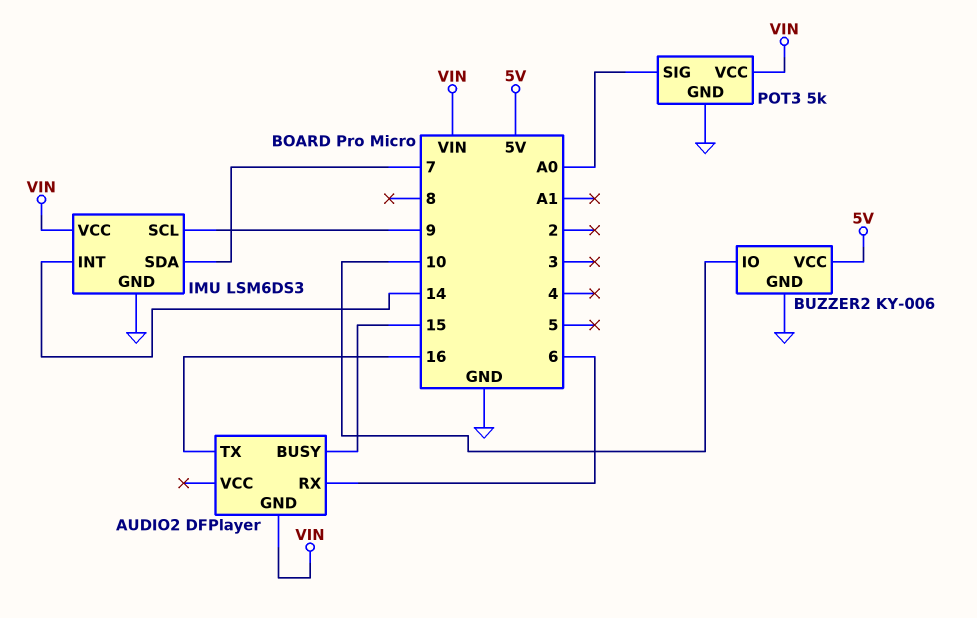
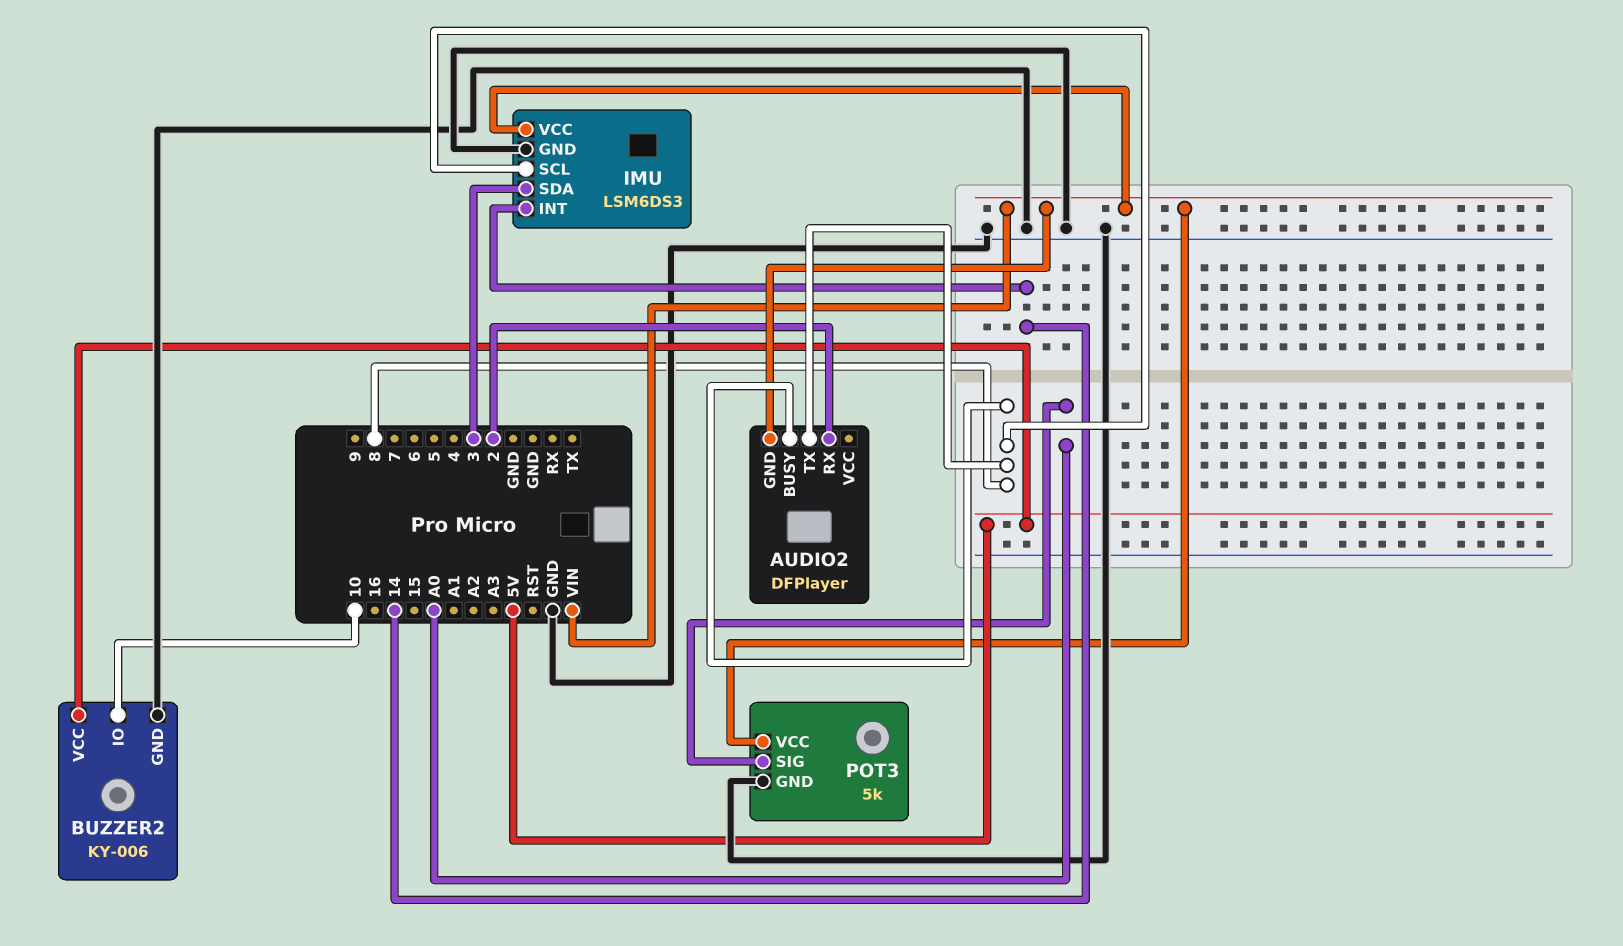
AUDIO2 pin BUSY: 15 -> 8
AUDIO2 pin RX: 6 -> 2
AUDIO2 pin TX: 16 -> 8
IMU pin SCL: 9 -> 8
IMU pin SDA: 7 -> 3

